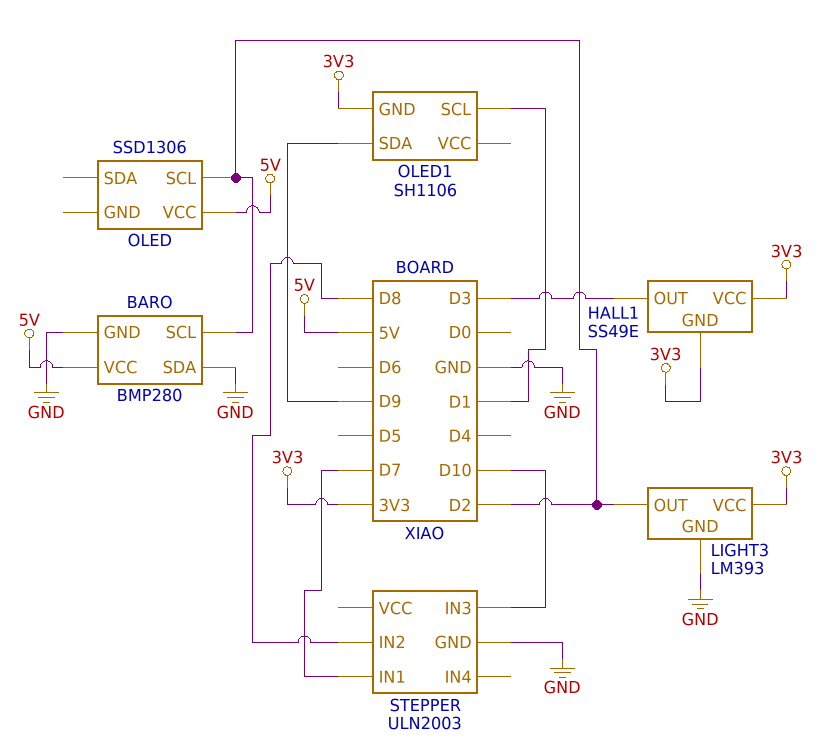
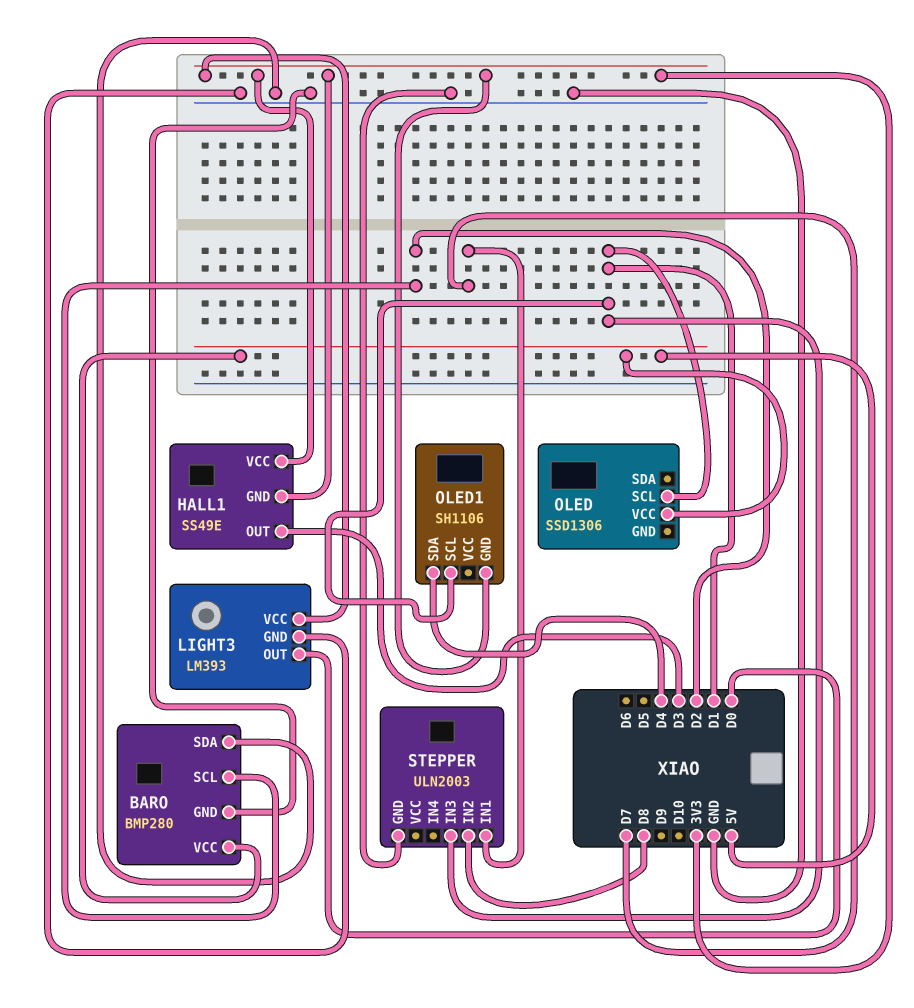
LIGHT3 pin OUT: D2 -> D0
OLED pin SCL: D2 -> D1
OLED1 pin SDA: D9 -> D4
STEPPER pin IN3: D10 -> D1

